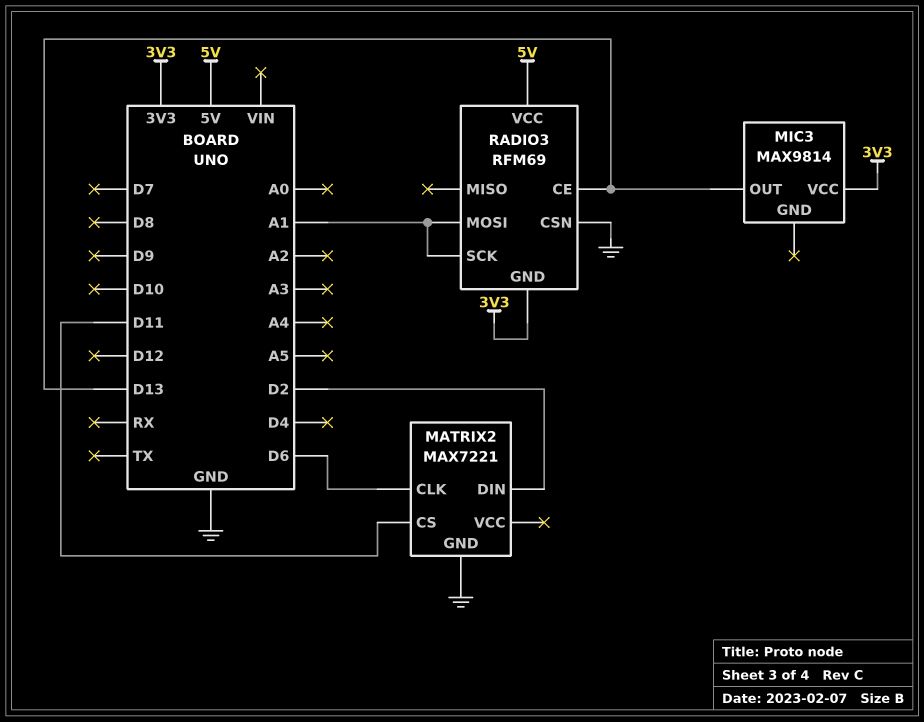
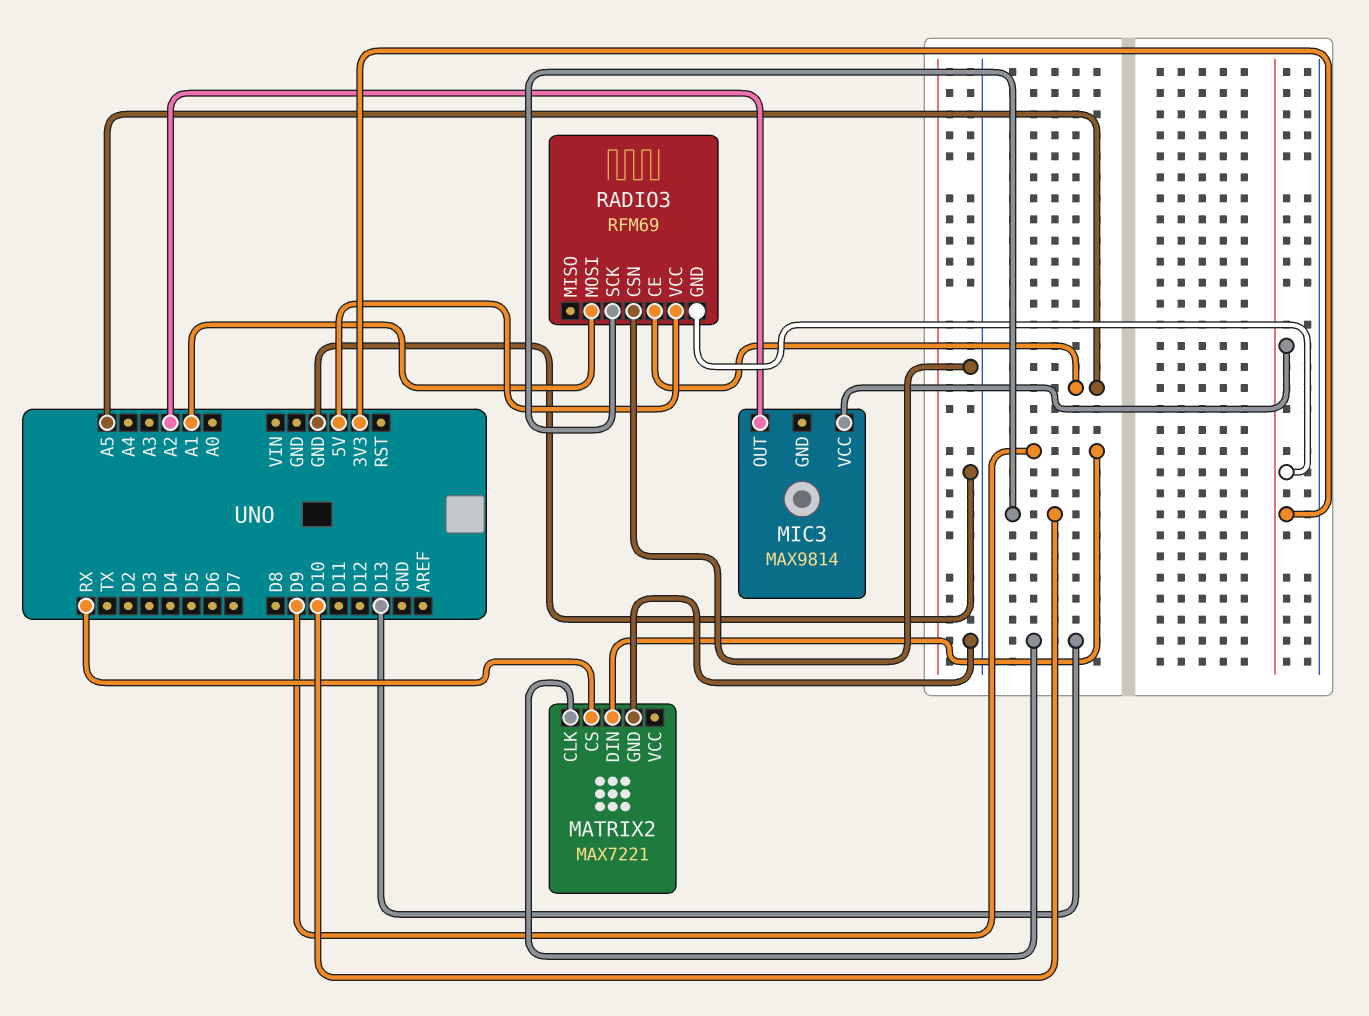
MATRIX2 pin CLK: D6 -> D13
MATRIX2 pin CS: D11 -> RX
MATRIX2 pin DIN: D2 -> D9
MIC3 pin OUT: D13 -> A2
RADIO3 pin CE: D13 -> A5
RADIO3 pin SCK: A1 -> D10

